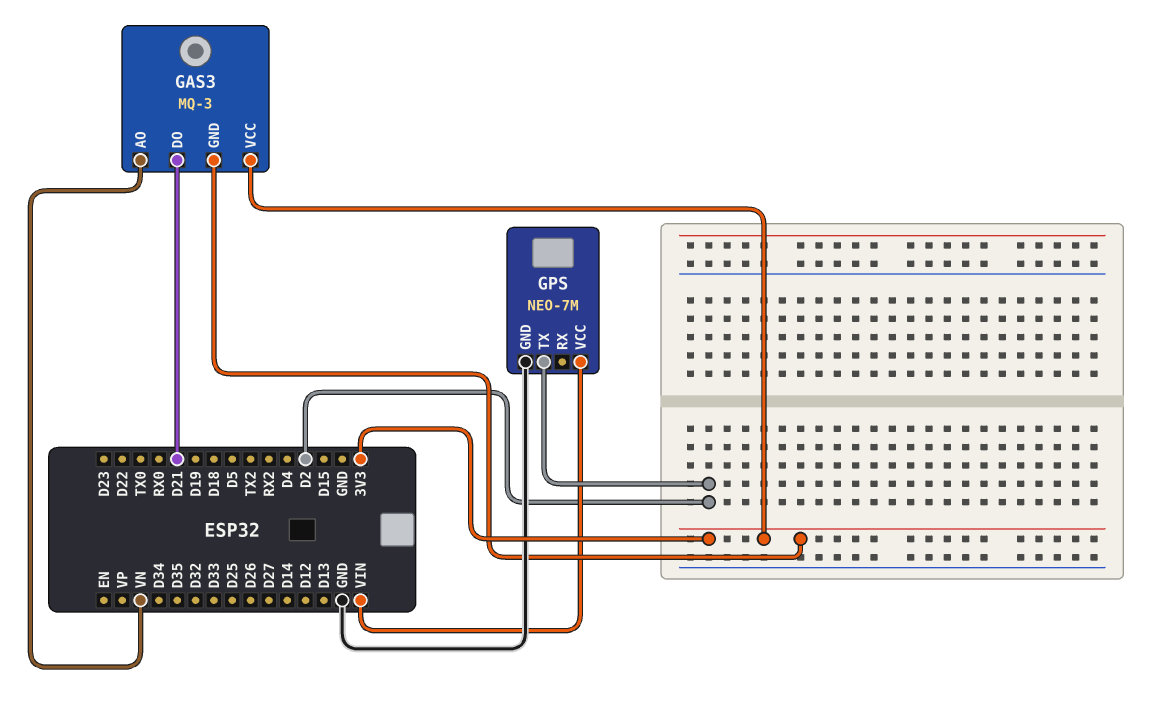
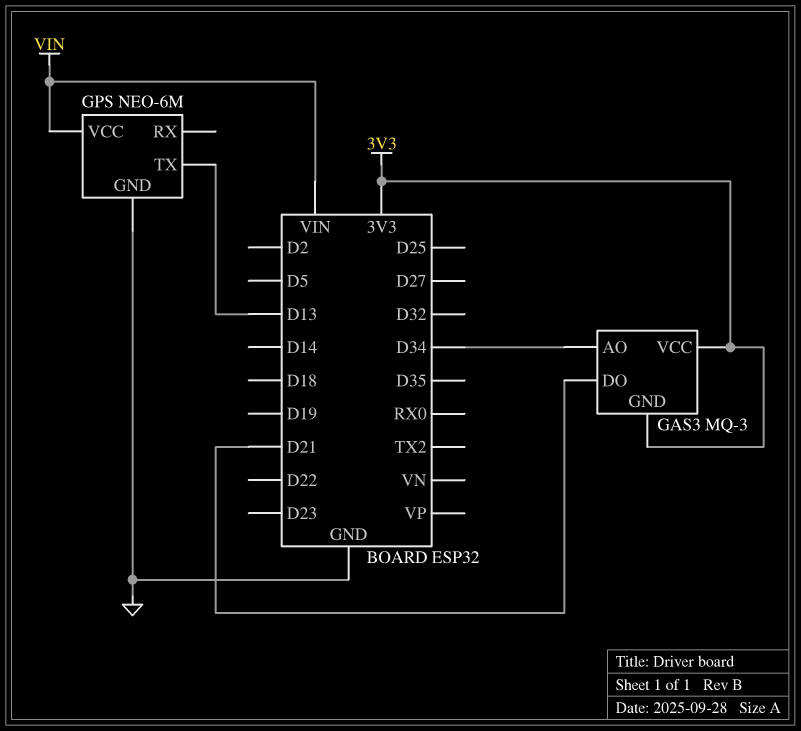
GAS3 pin AO: VN -> D34
GPS: NEO-7M -> NEO-6M
GPS pin TX: D2 -> D13

